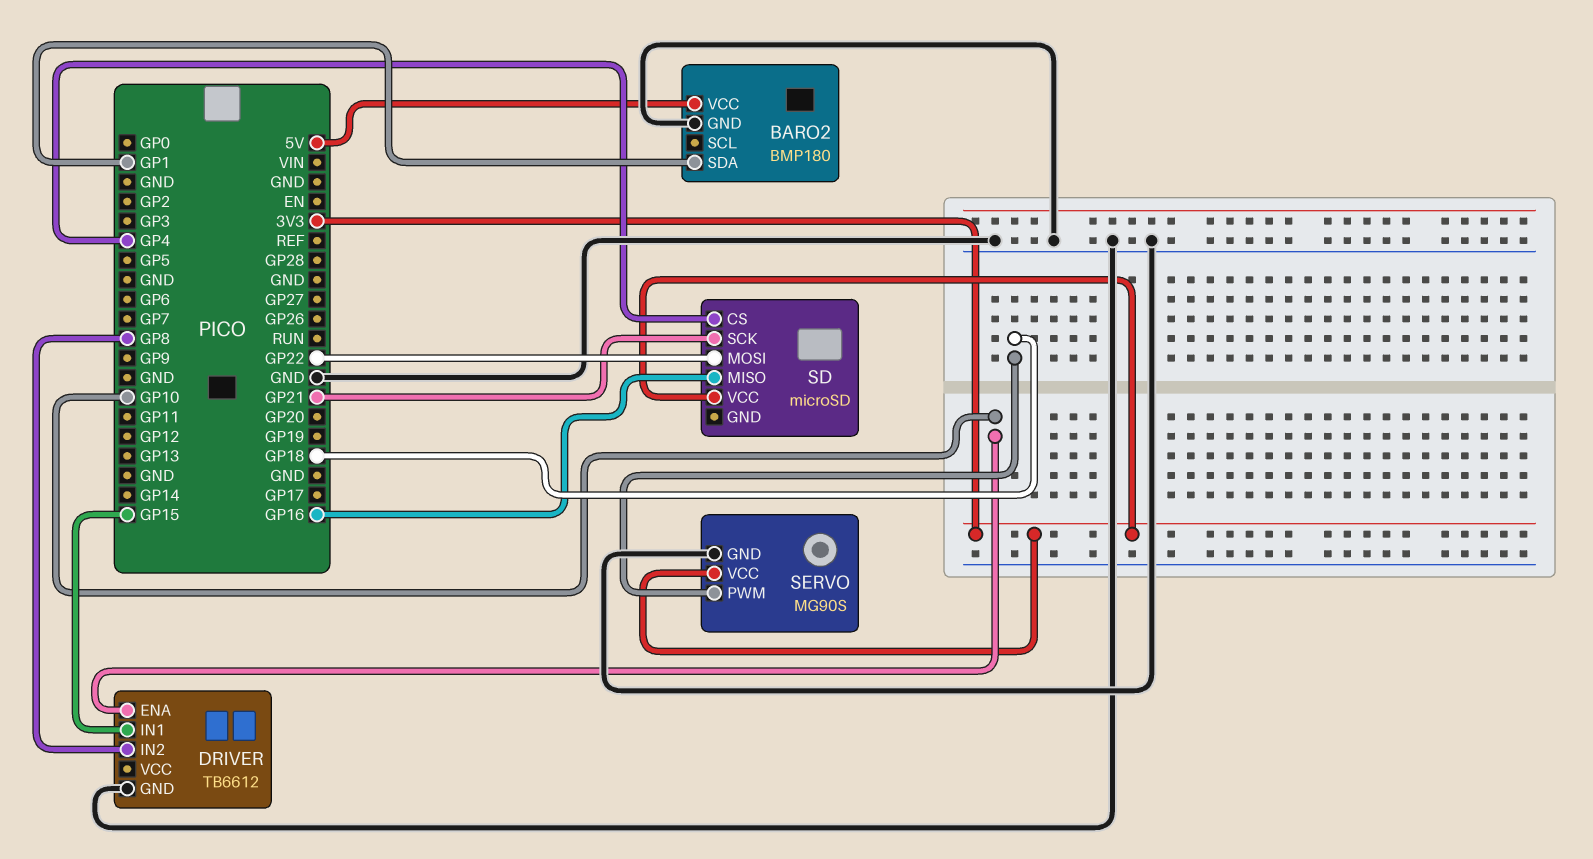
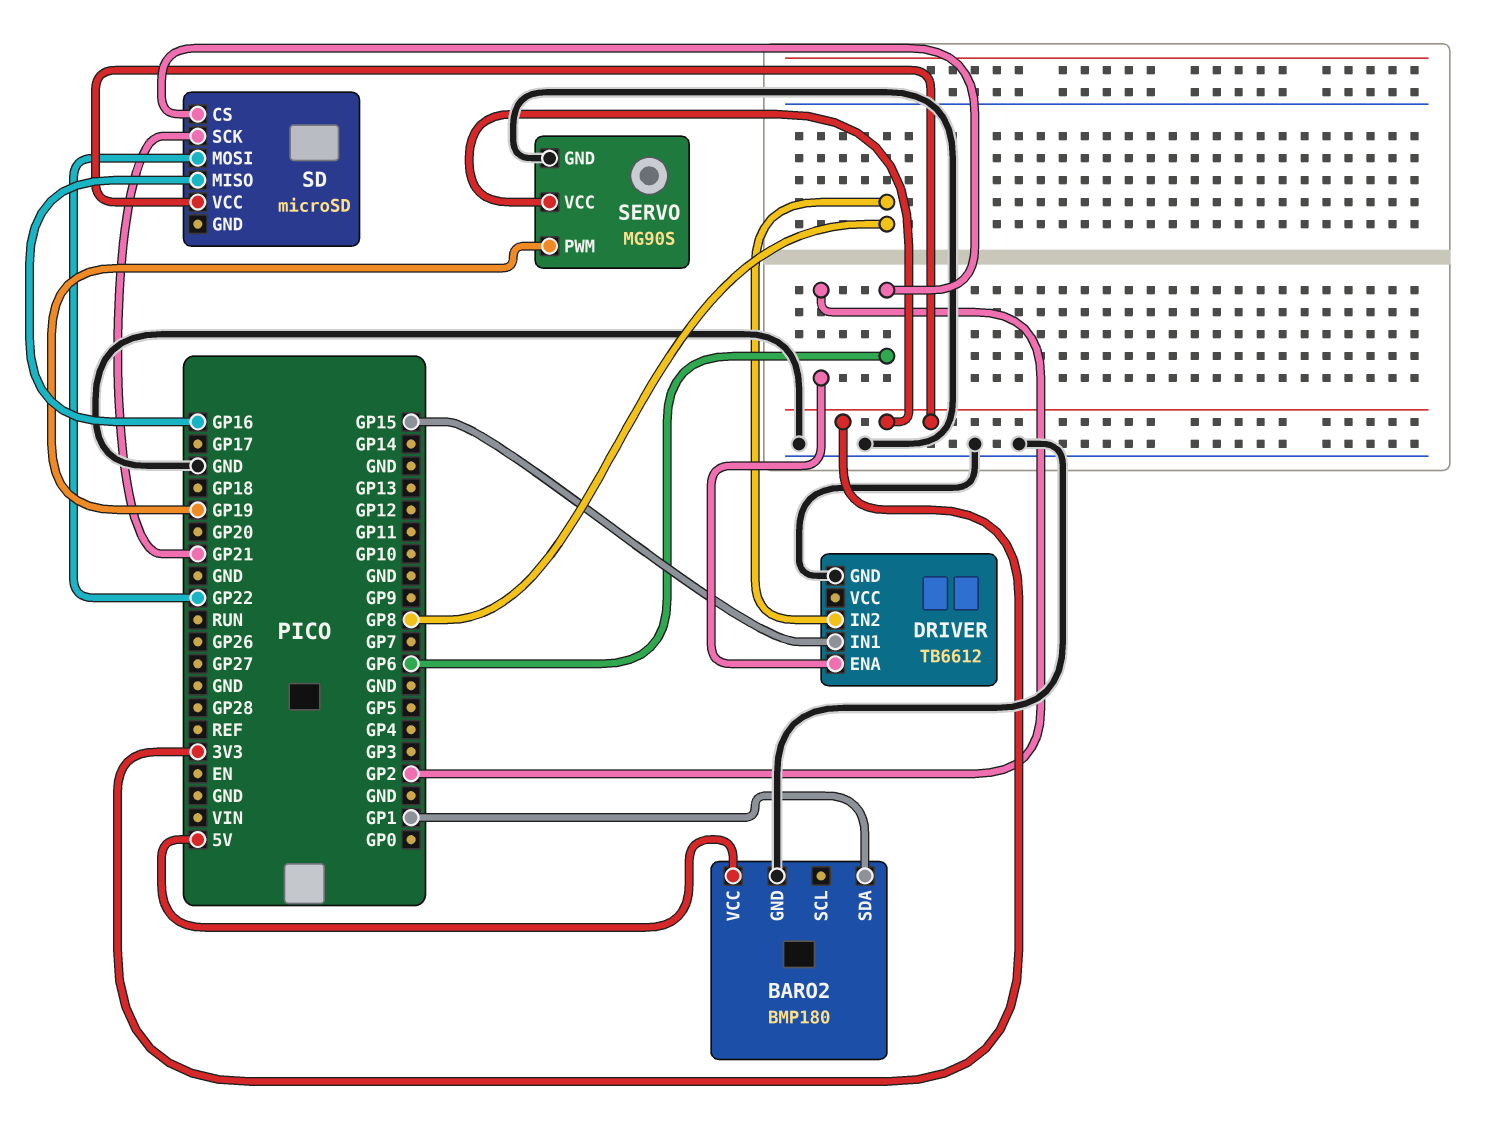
DRIVER pin ENA: GP10 -> GP2
SD pin CS: GP4 -> GP6
SERVO pin PWM: GP18 -> GP19

